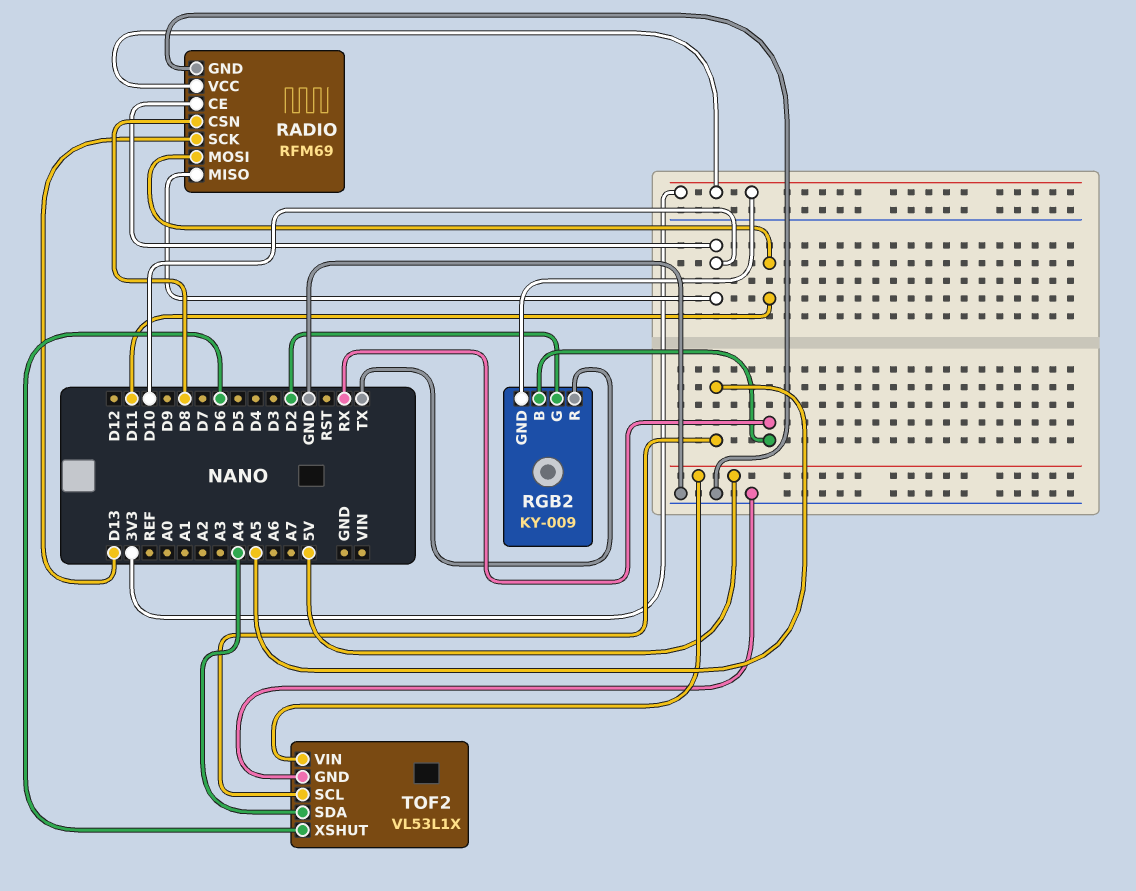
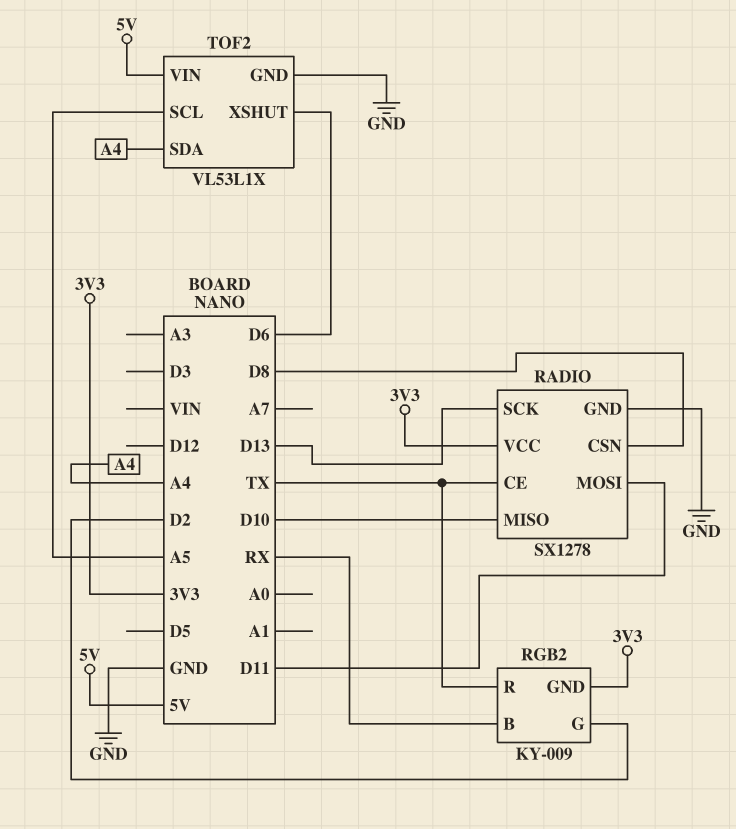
RADIO: RFM69 -> SX1278
RADIO pin CE: D10 -> TX

